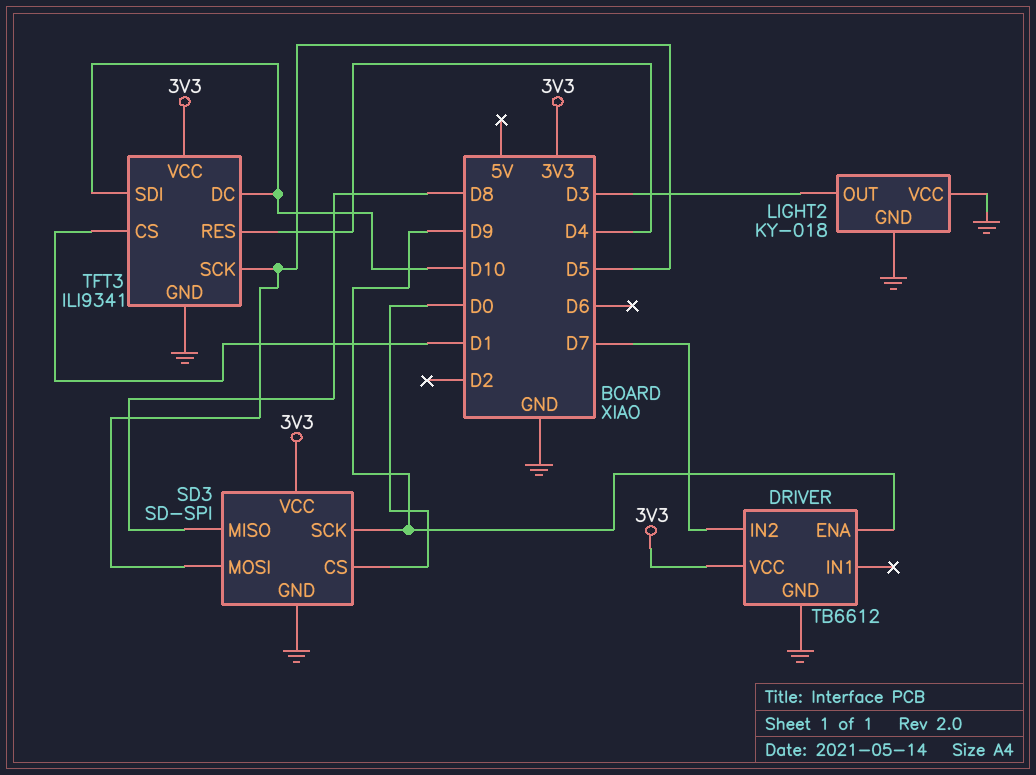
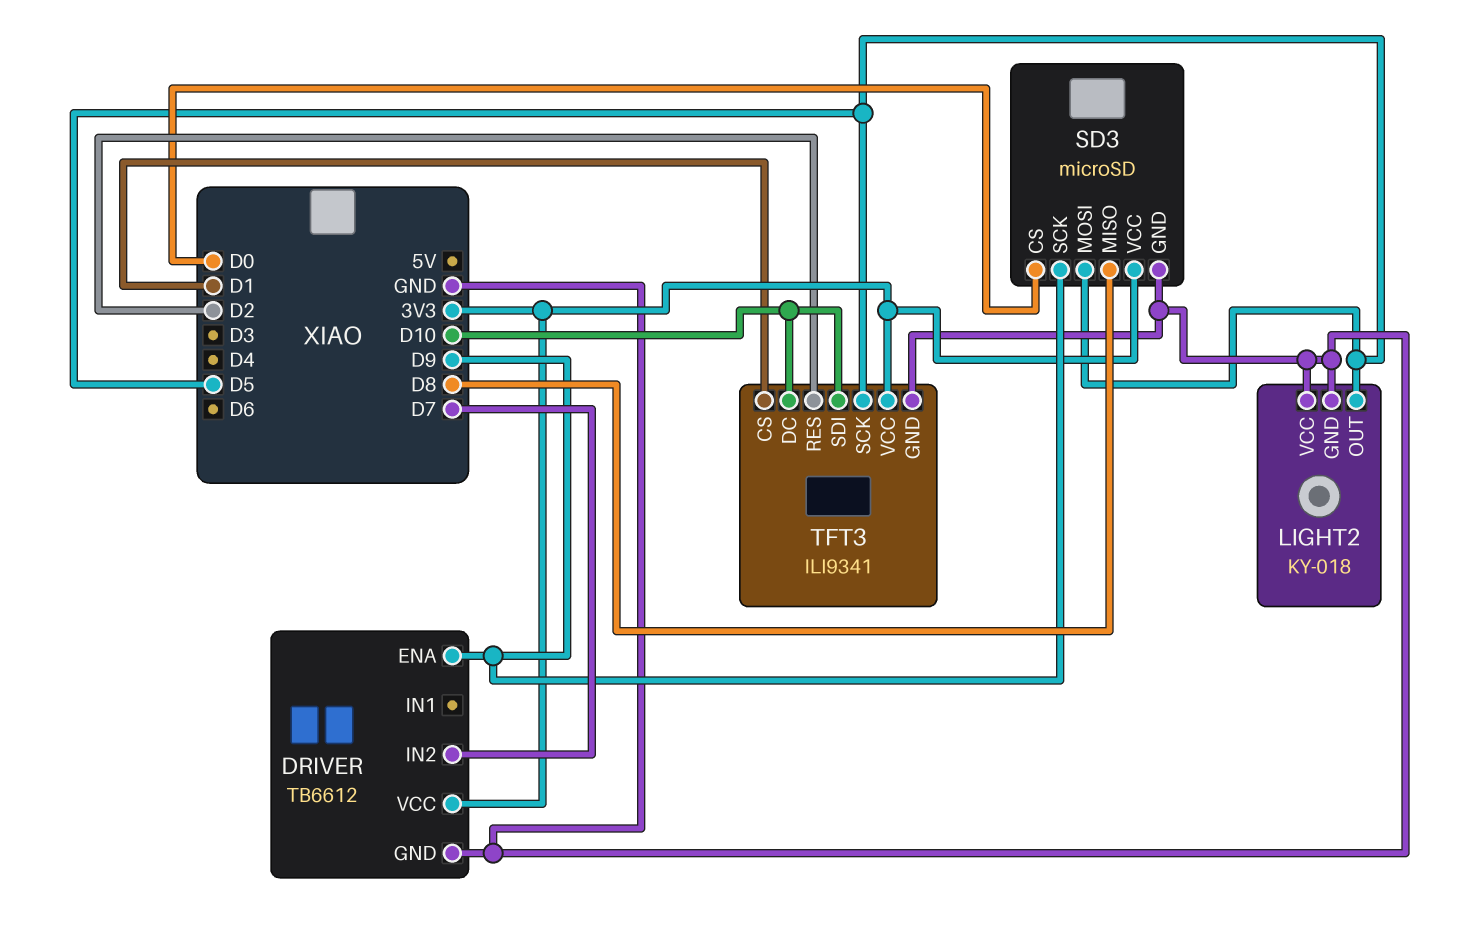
LIGHT2 pin OUT: D3 -> D5
SD3: SD-SPI -> microSD
TFT3 pin RES: D4 -> D2

